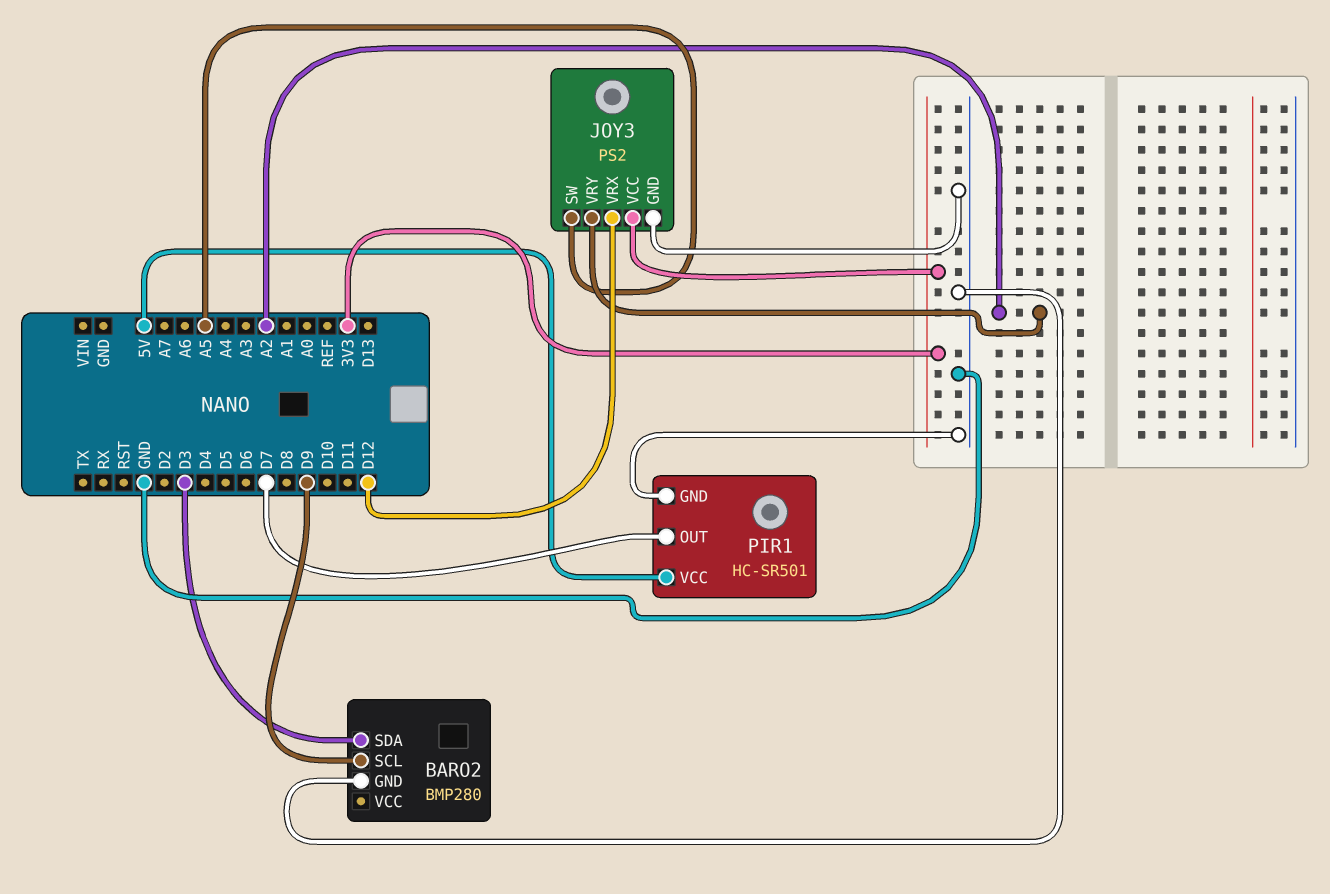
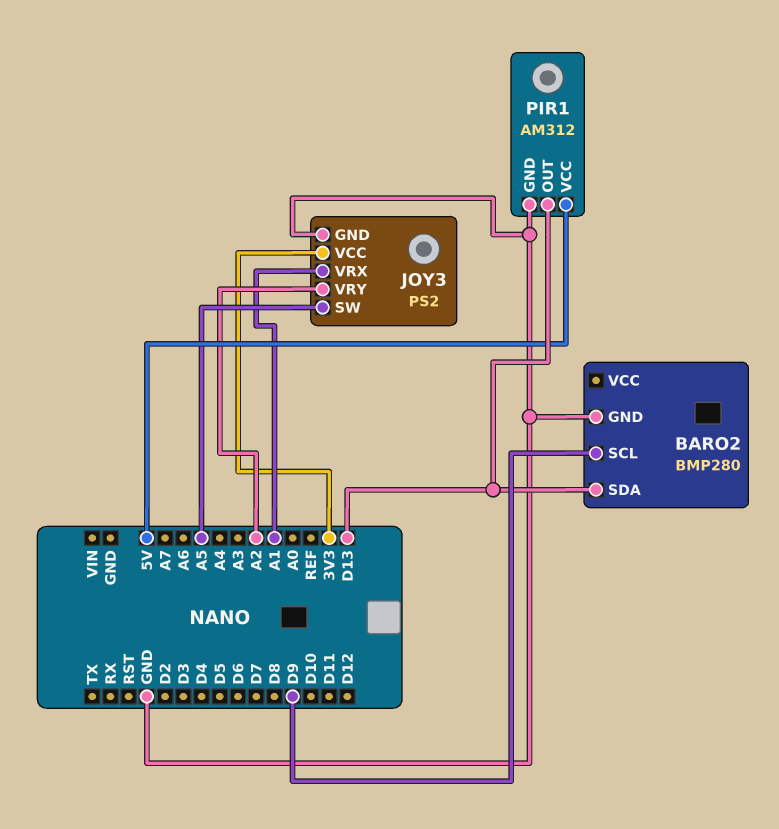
BARO2 pin SDA: D3 -> D13
JOY3 pin VRX: D12 -> A1
PIR1: HC-SR501 -> AM312
PIR1 pin OUT: D7 -> D13

